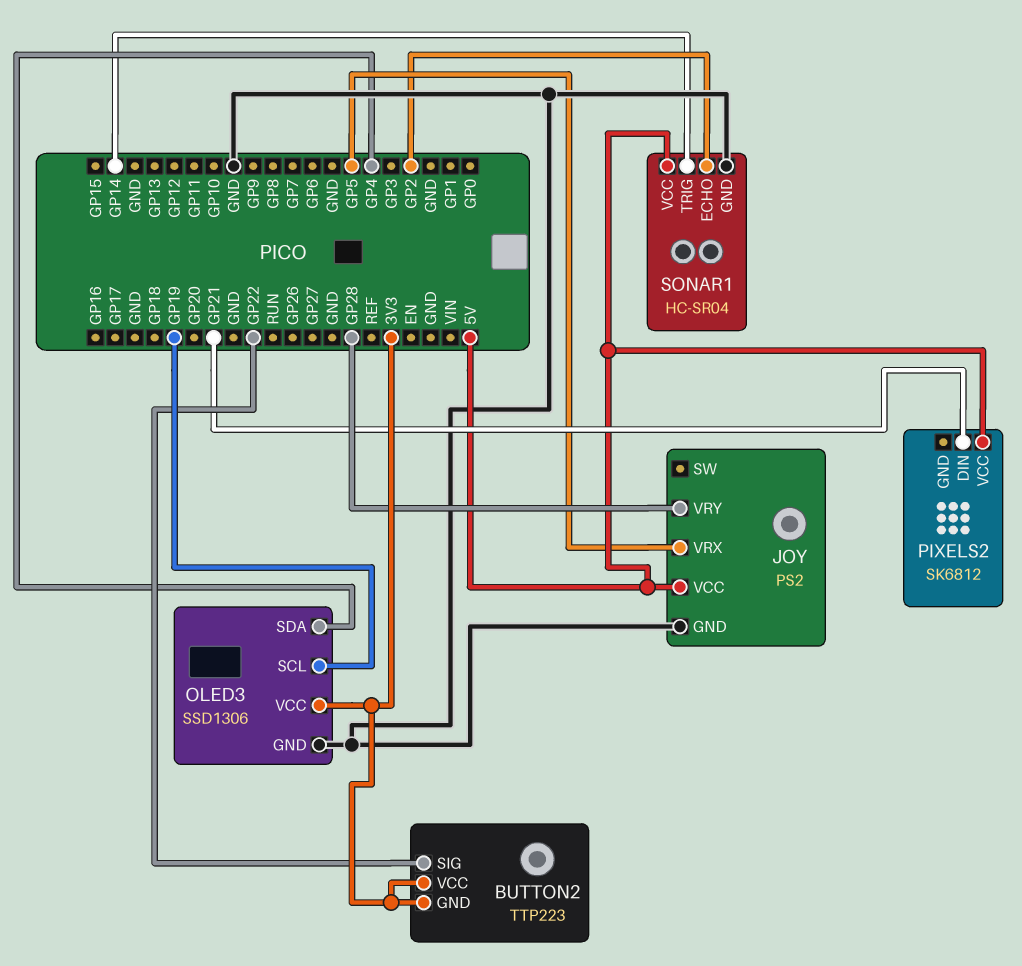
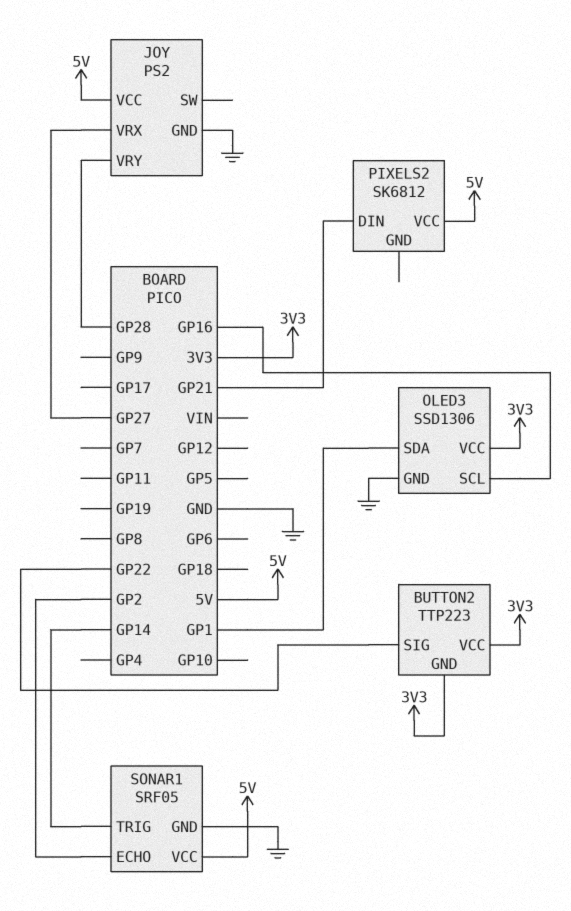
JOY pin VRX: GP5 -> GP27
OLED3 pin SCL: GP19 -> GP16
OLED3 pin SDA: GP4 -> GP1
SONAR1: HC-SR04 -> SRF05

